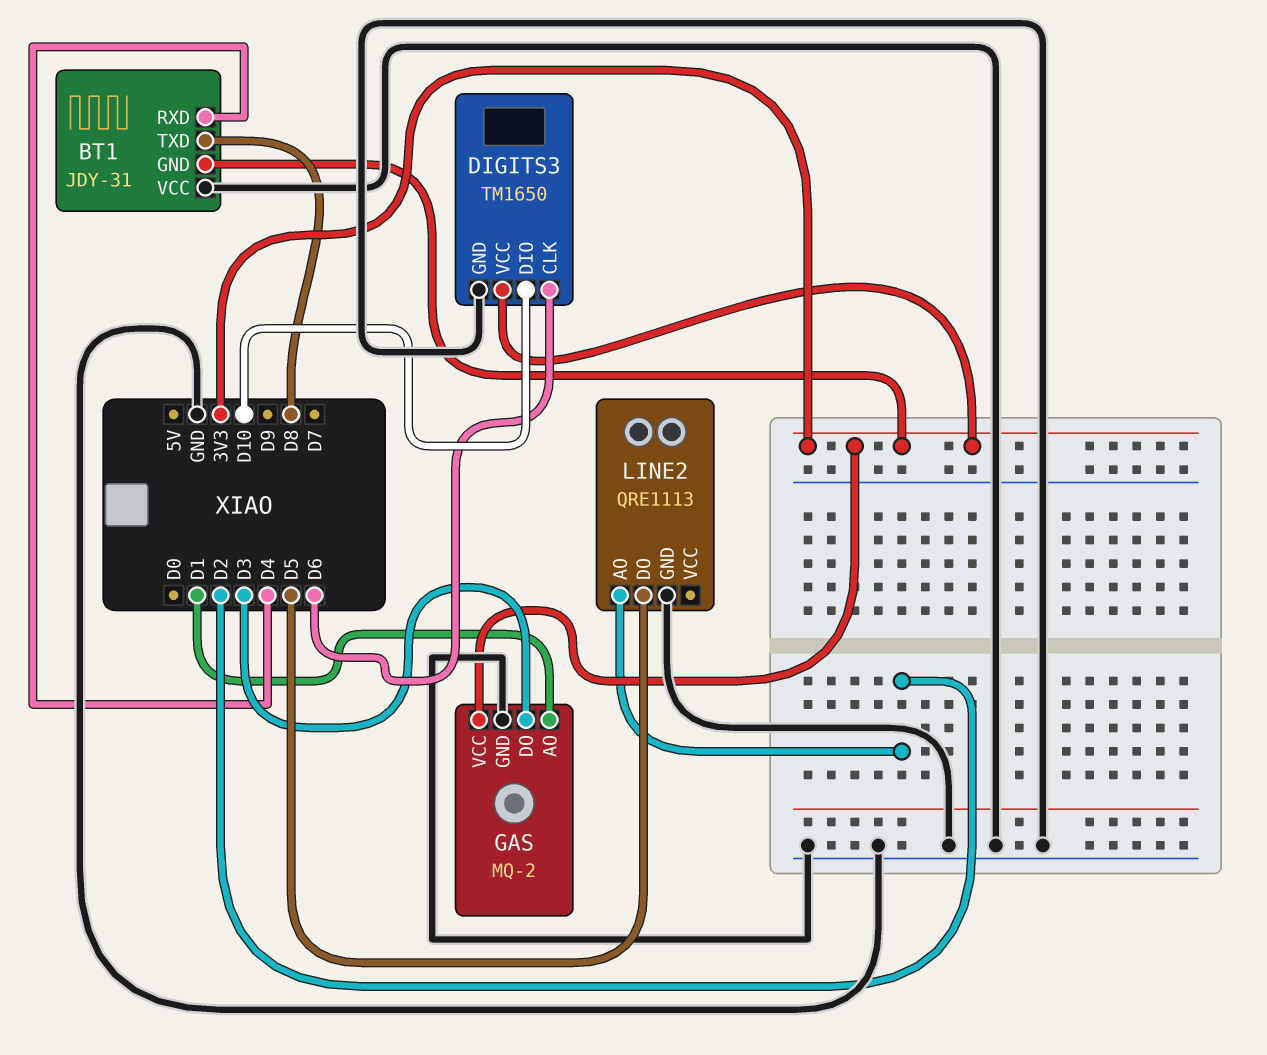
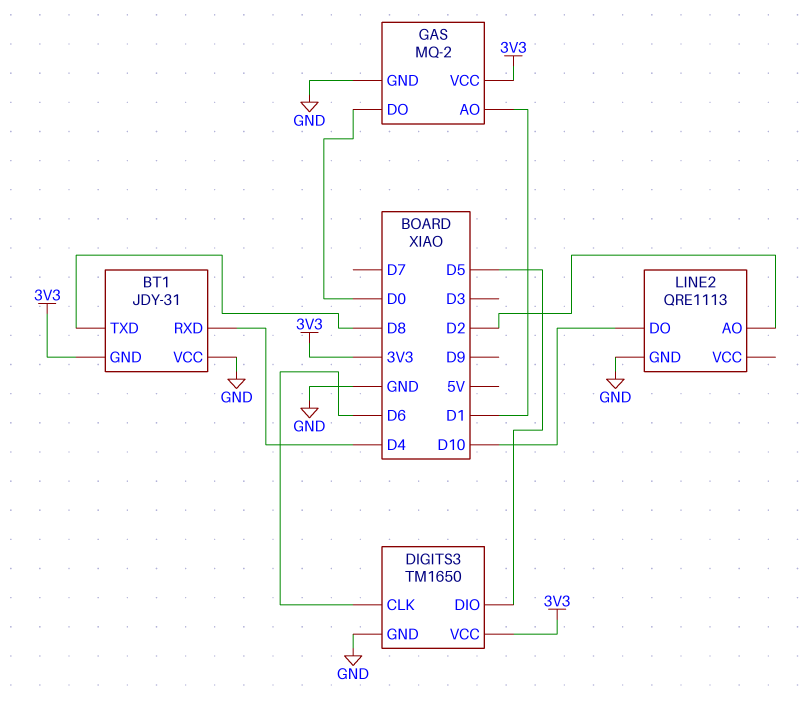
DIGITS3 pin DIO: D10 -> D5
GAS pin DO: D3 -> D0
LINE2 pin DO: D5 -> D10

